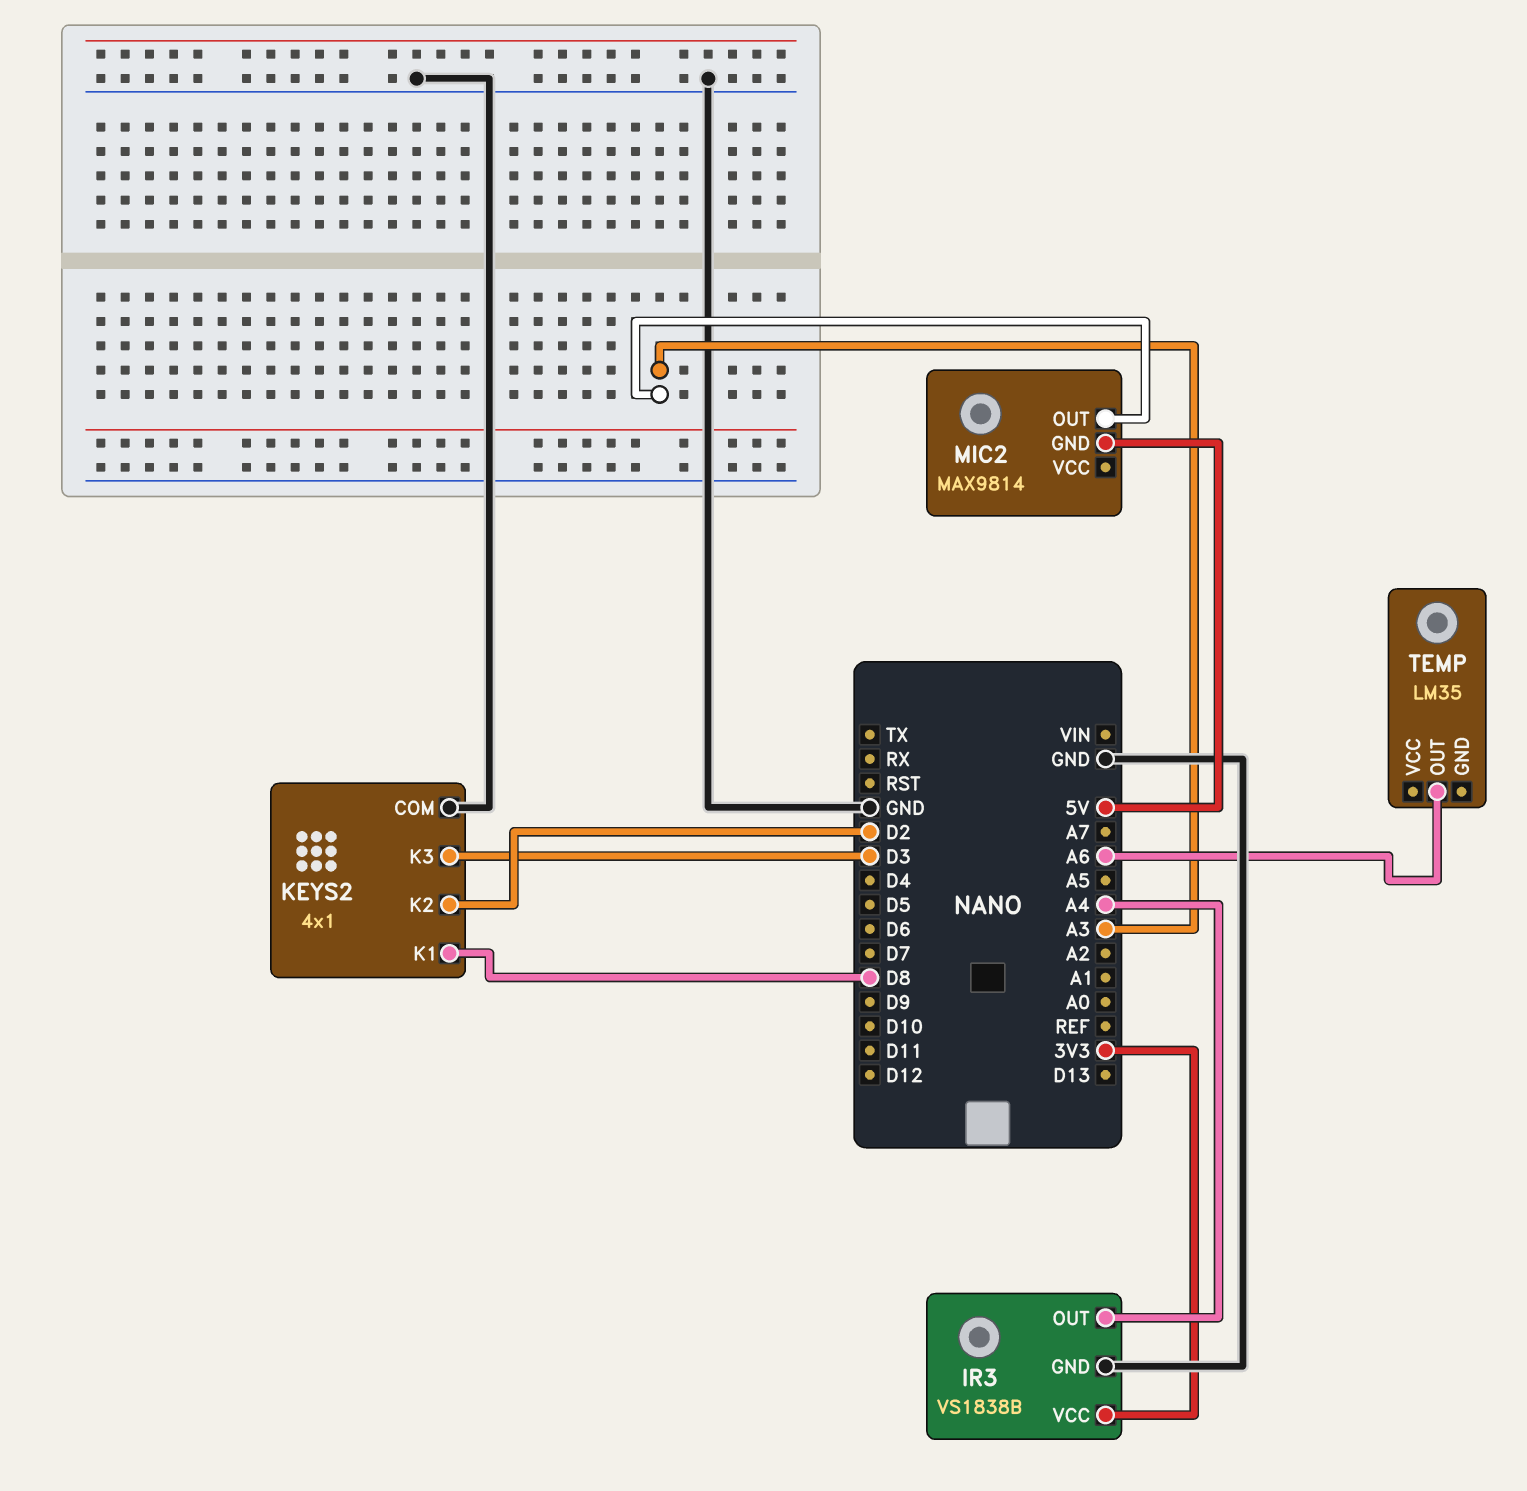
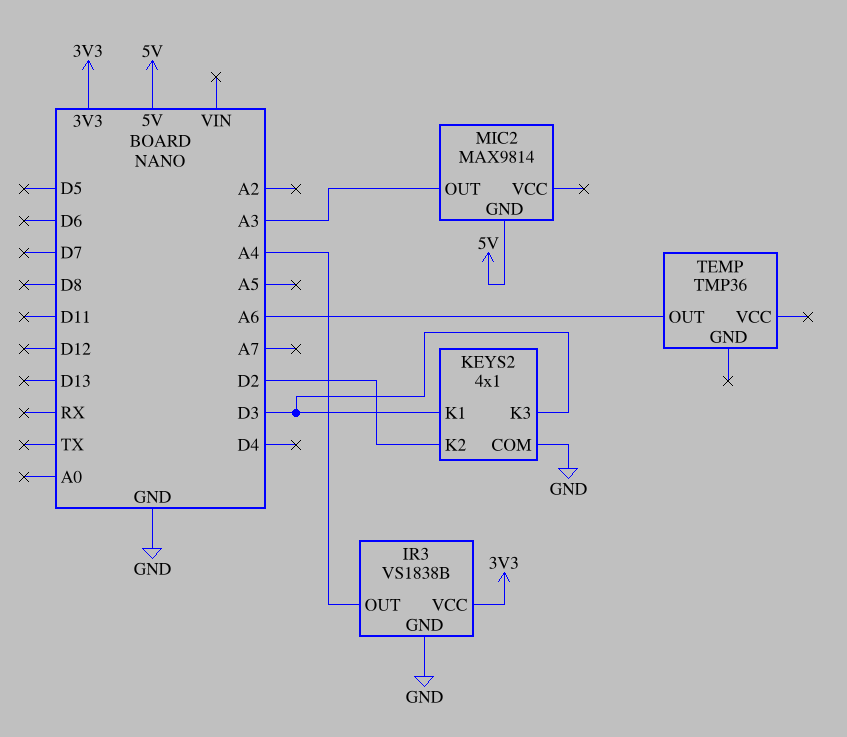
KEYS2 pin K1: D8 -> D3
TEMP: LM35 -> TMP36

